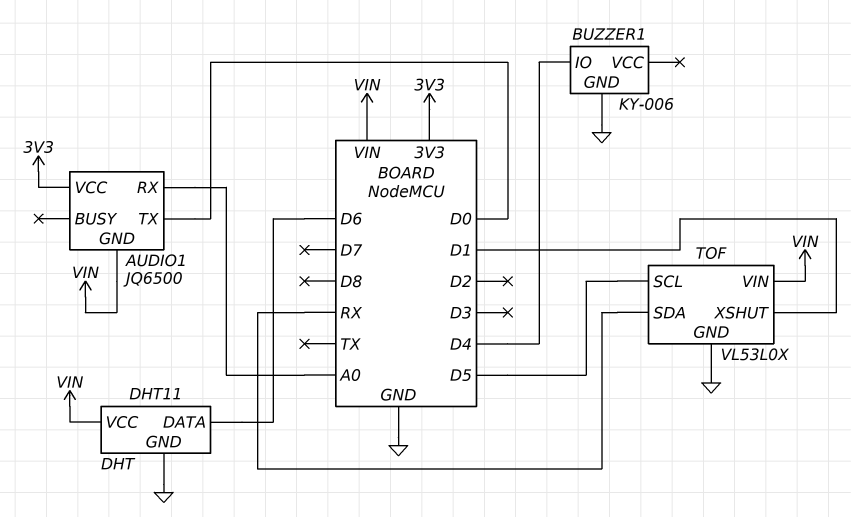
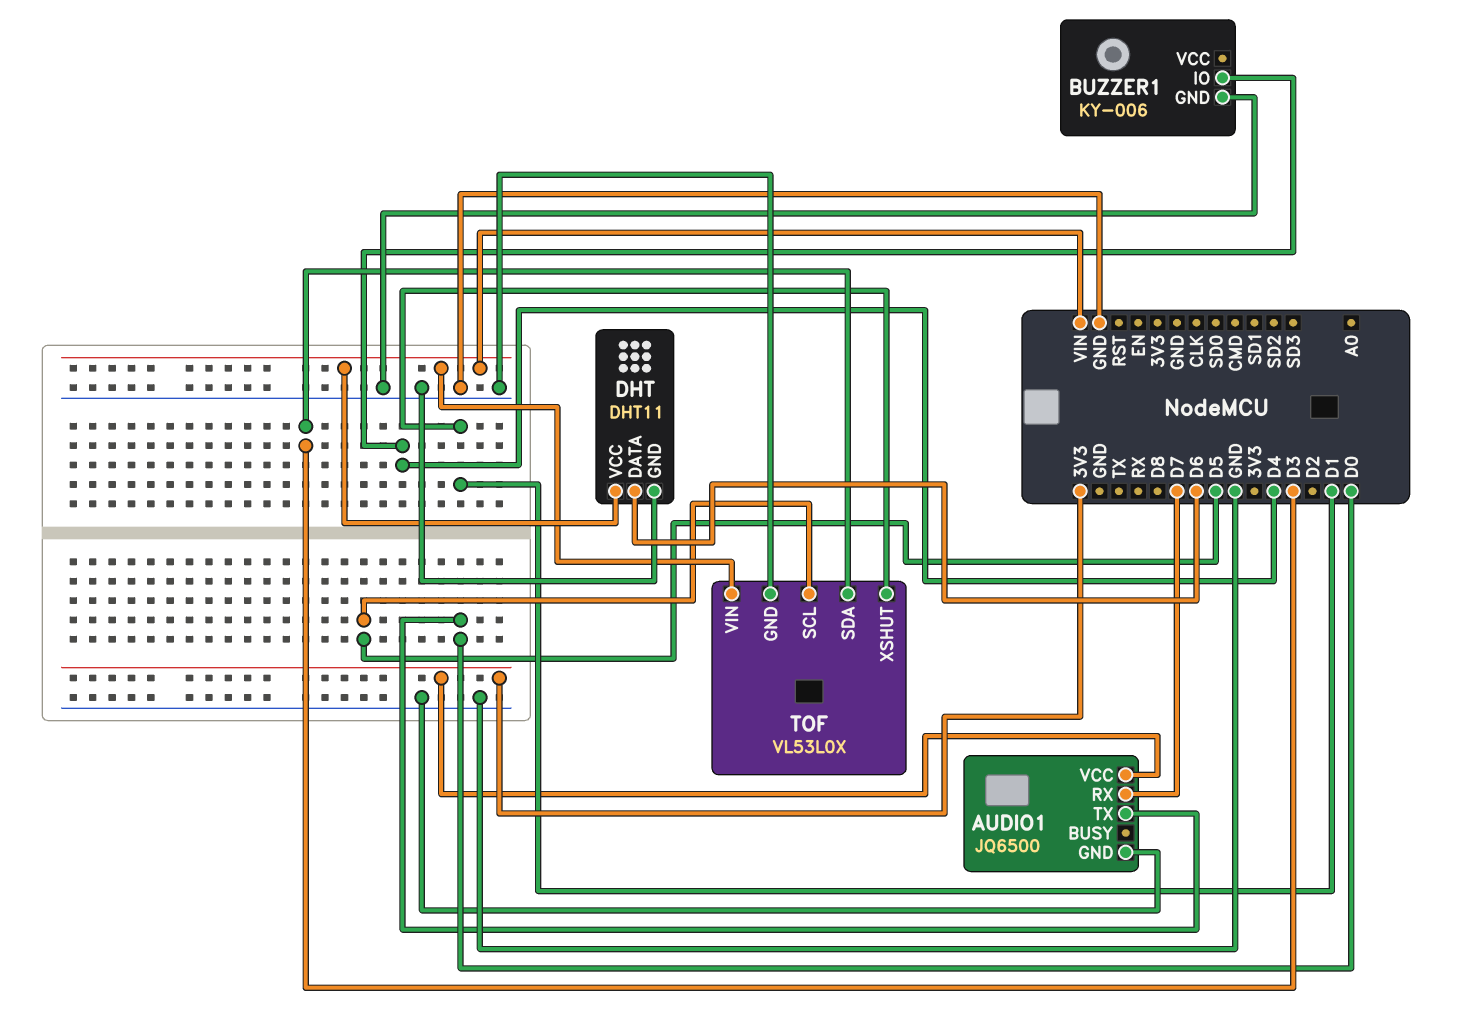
AUDIO1 pin GND: VIN -> GND
AUDIO1 pin RX: A0 -> D7
TOF pin SDA: RX -> D3

